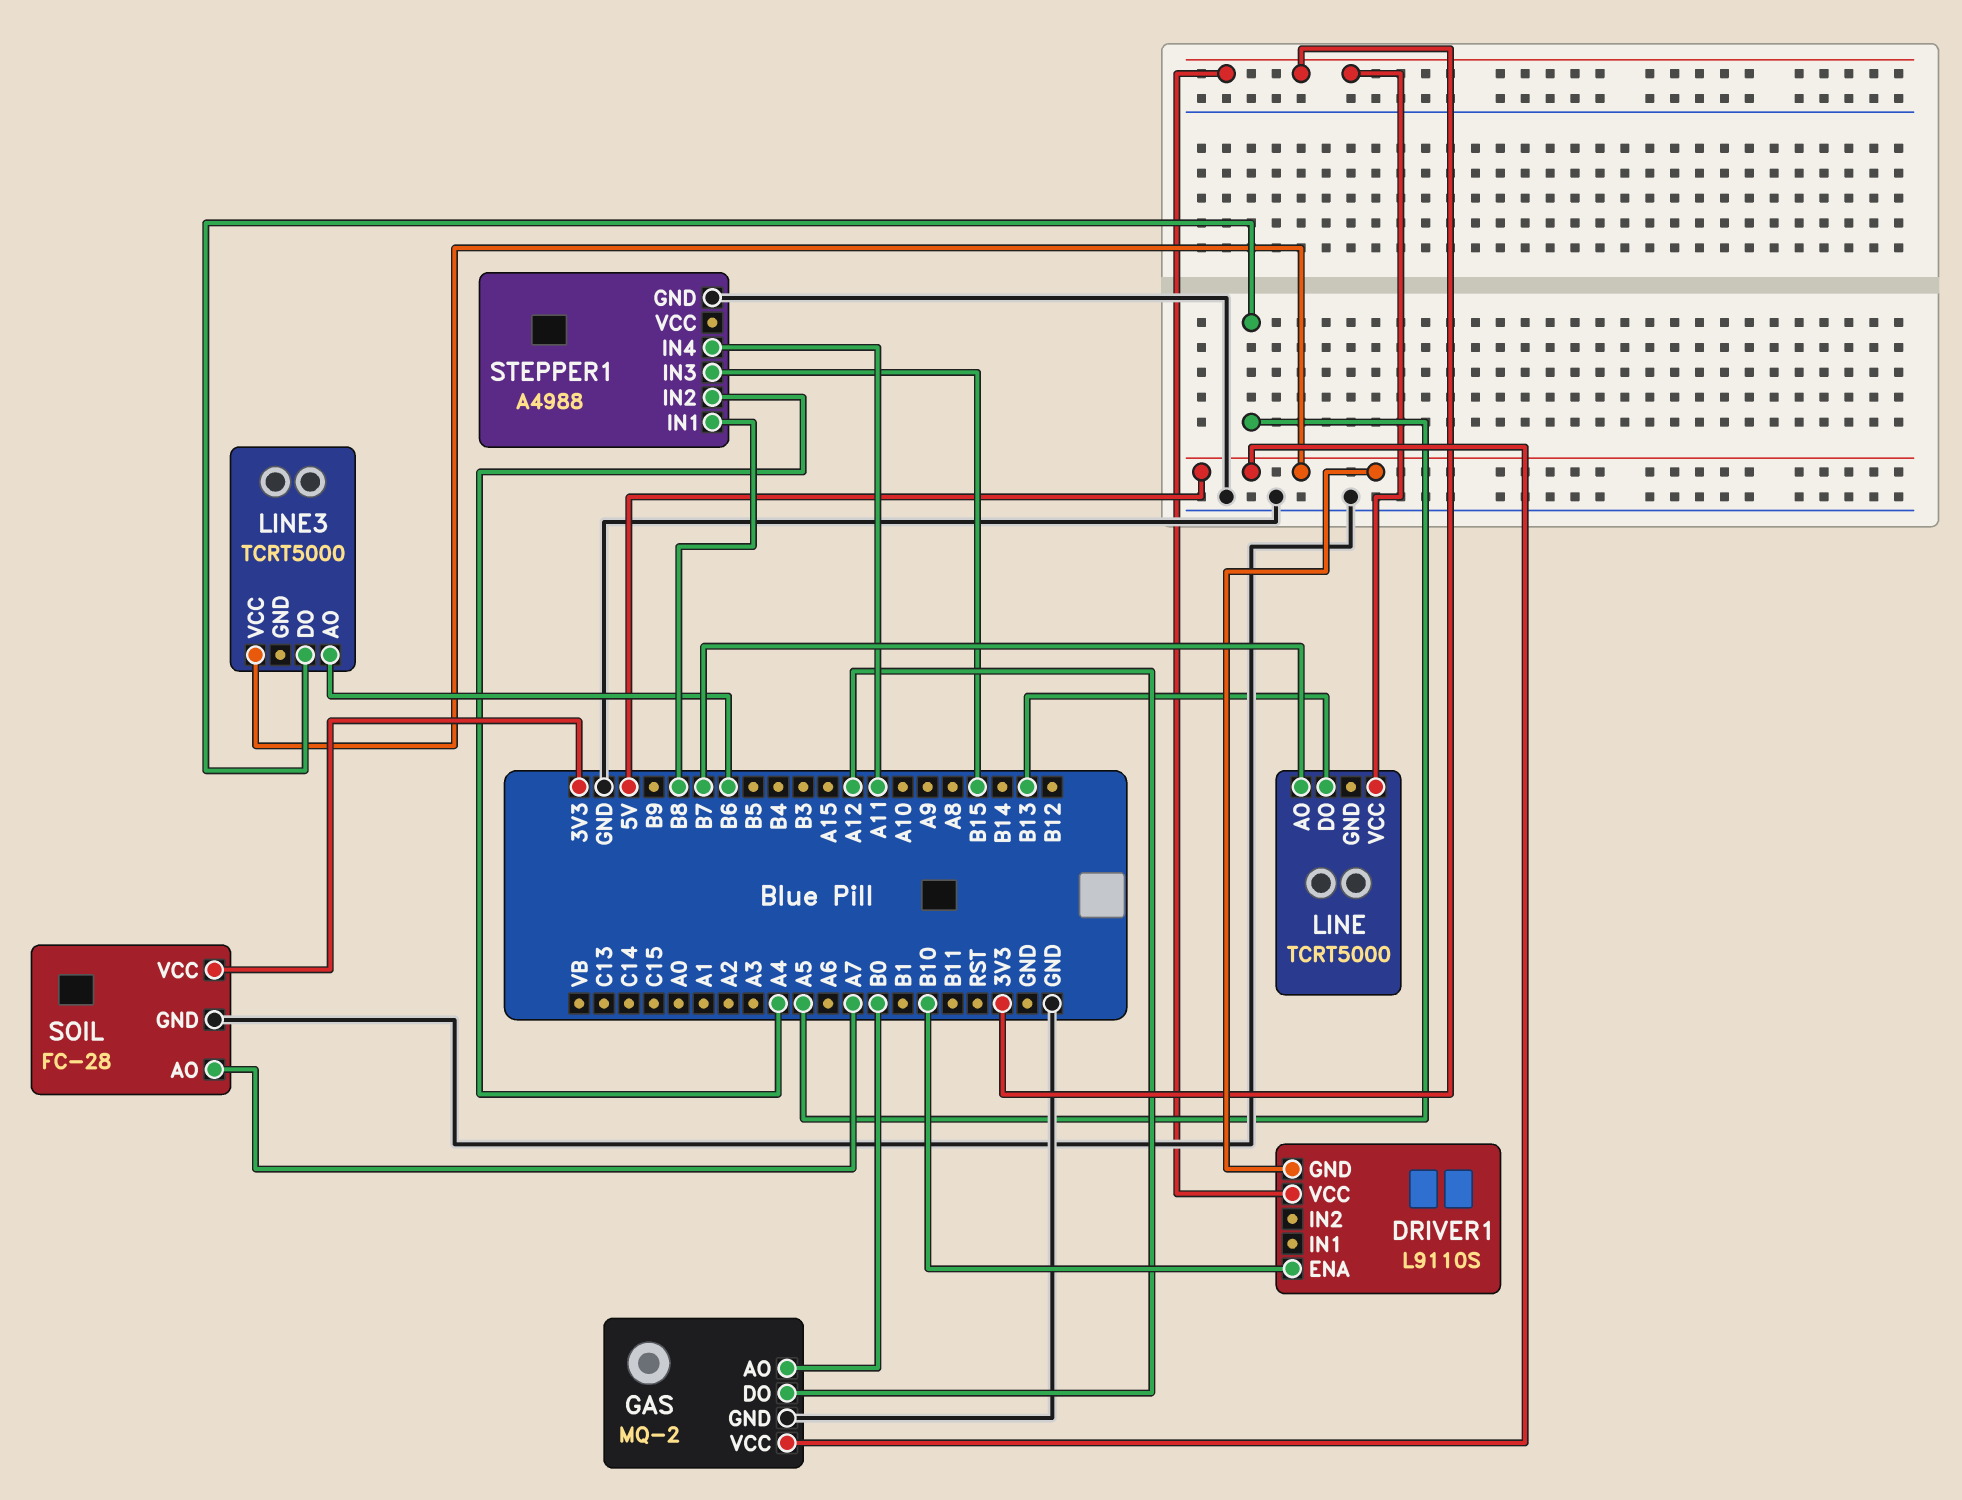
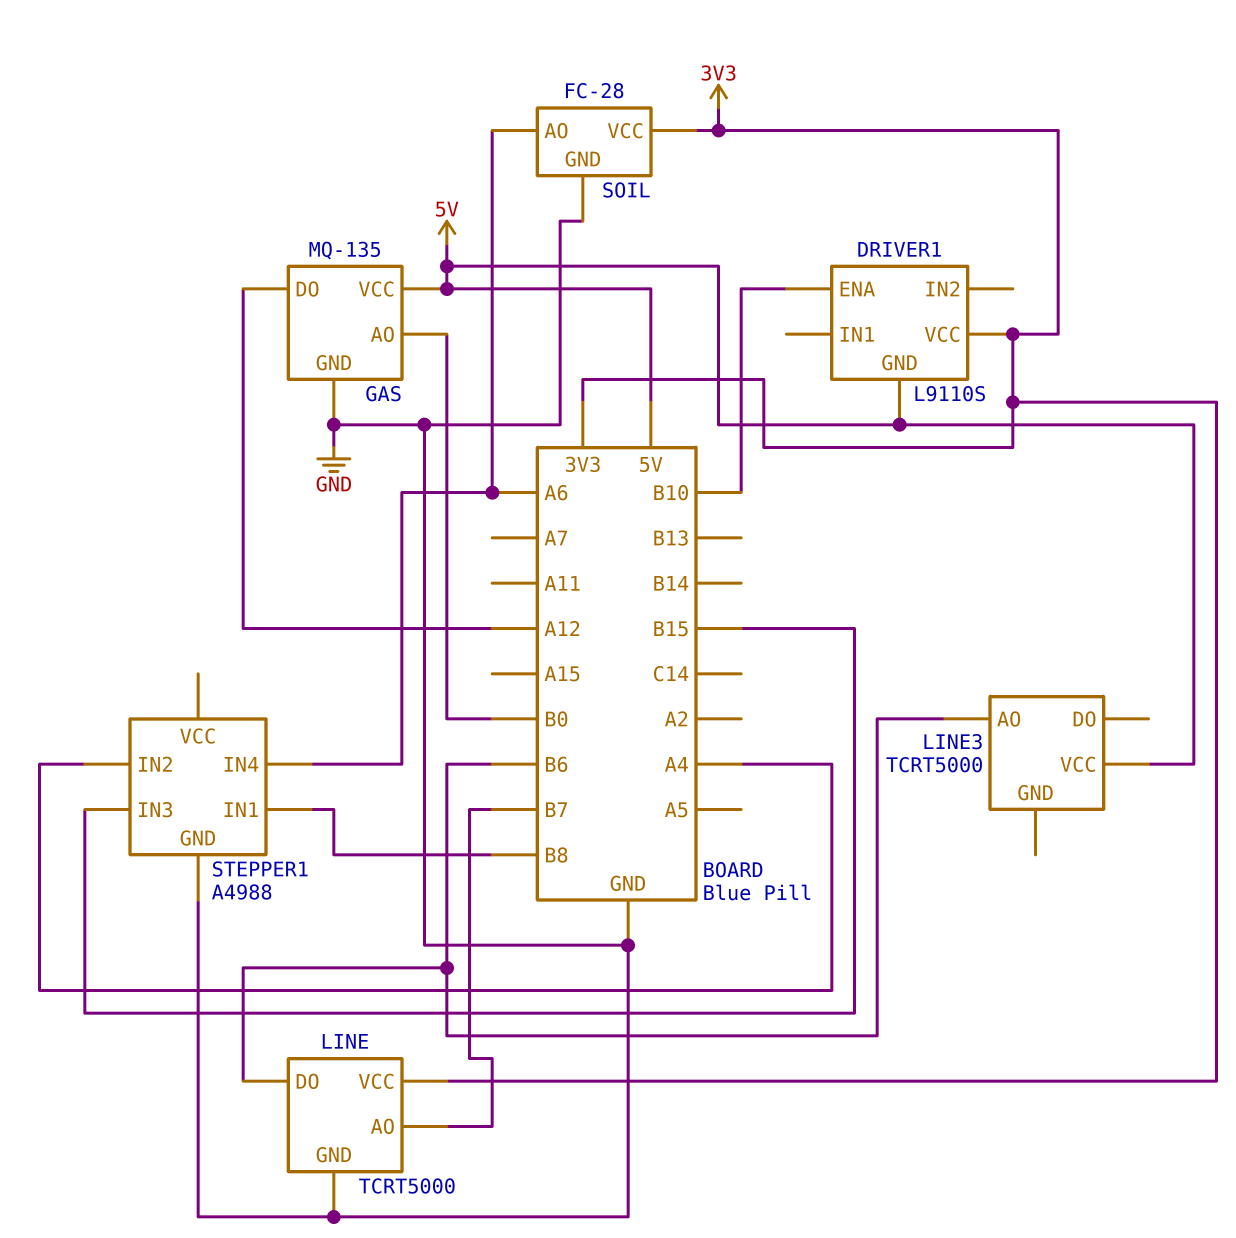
GAS: MQ-2 -> MQ-135
LINE pin DO: B13 -> B6
LINE pin GND: none -> GND
LINE3 pin DO: A5 -> none
SOIL pin AO: A7 -> A6
STEPPER1 pin IN4: A11 -> A6

